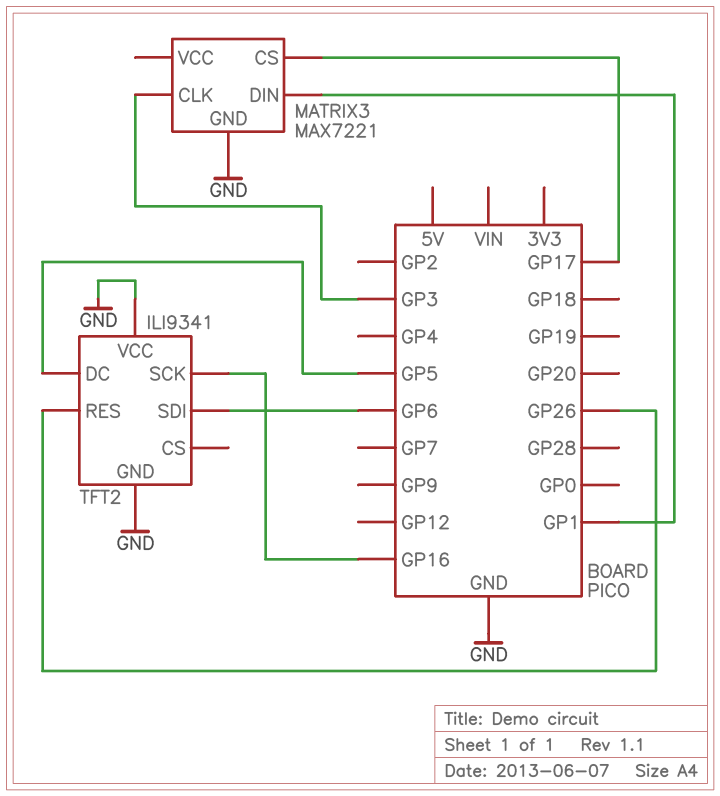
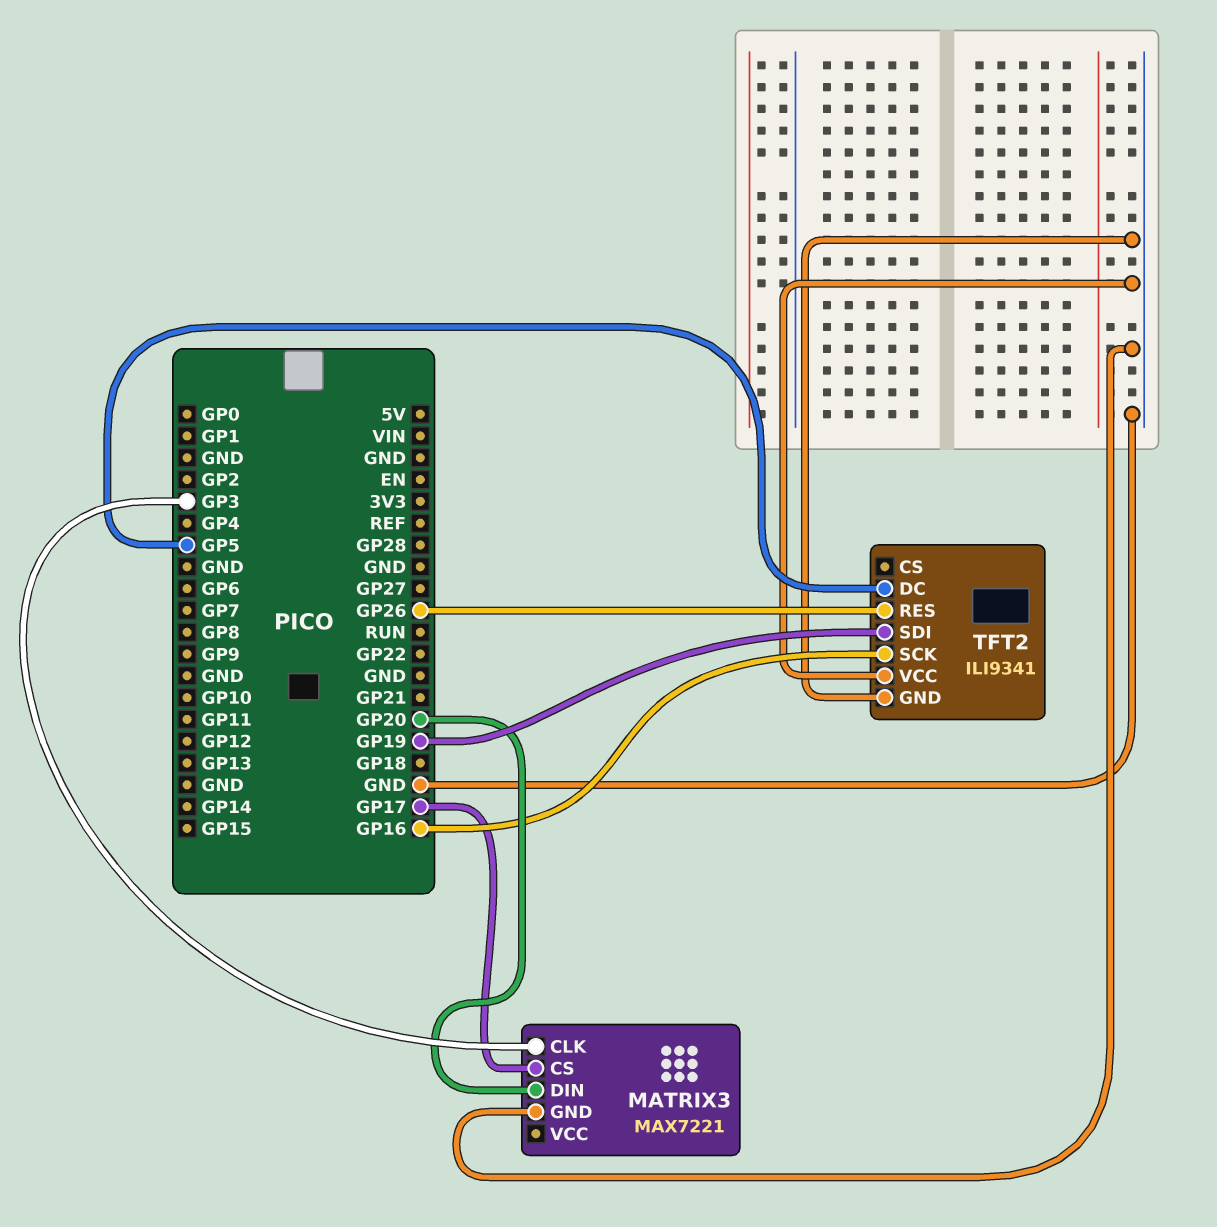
MATRIX3 pin DIN: GP1 -> GP20
TFT2 pin SDI: GP6 -> GP19

